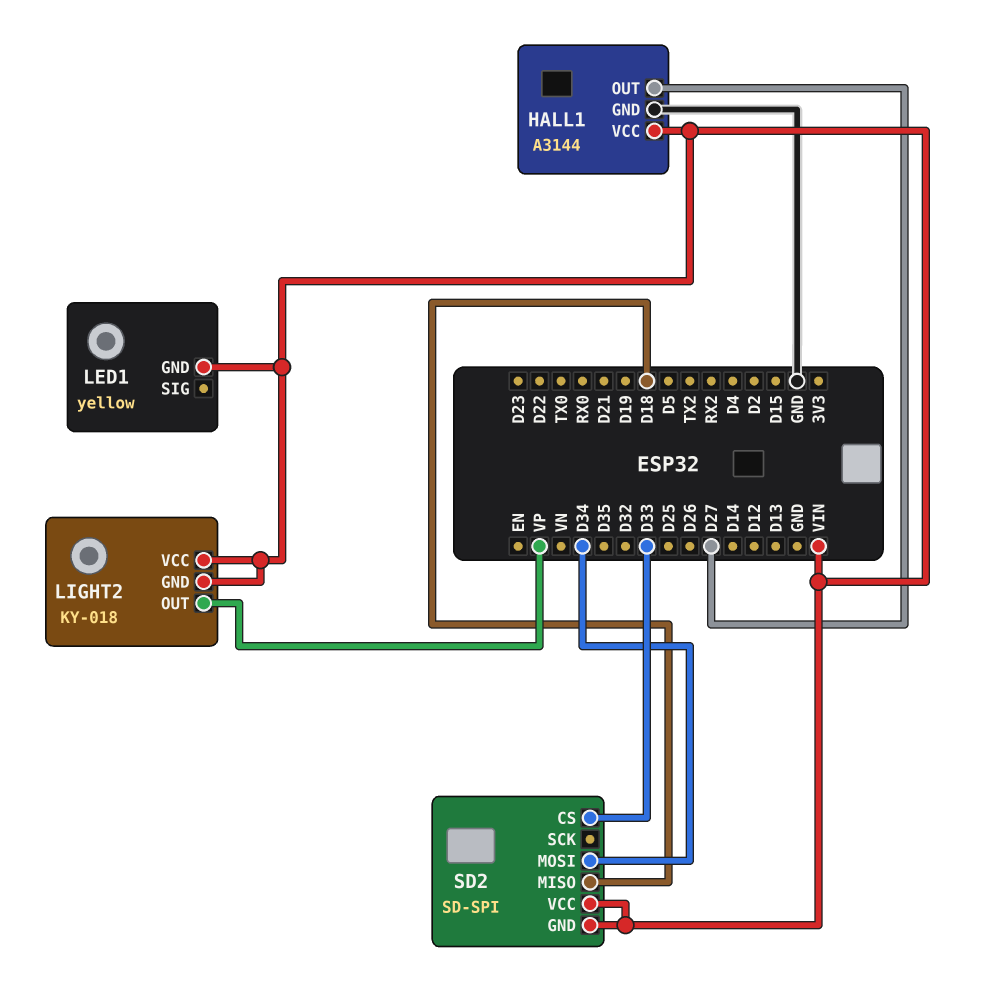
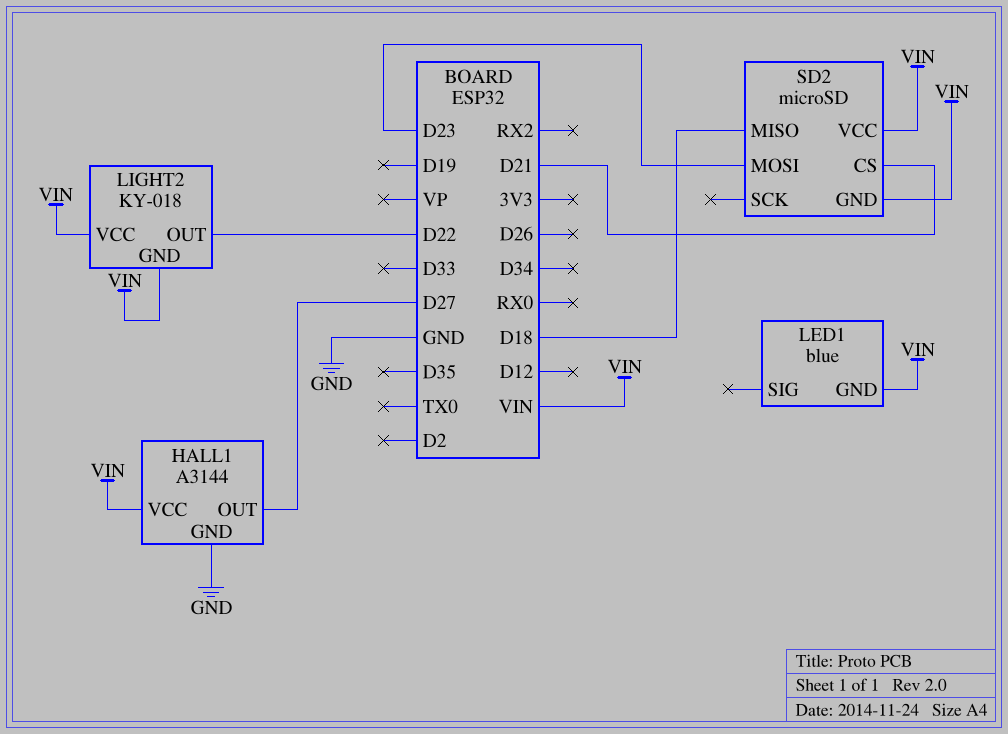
LED1: yellow -> blue
LIGHT2 pin OUT: VP -> D22
SD2: SD-SPI -> microSD
SD2 pin CS: D33 -> D21
SD2 pin MOSI: D34 -> D23

